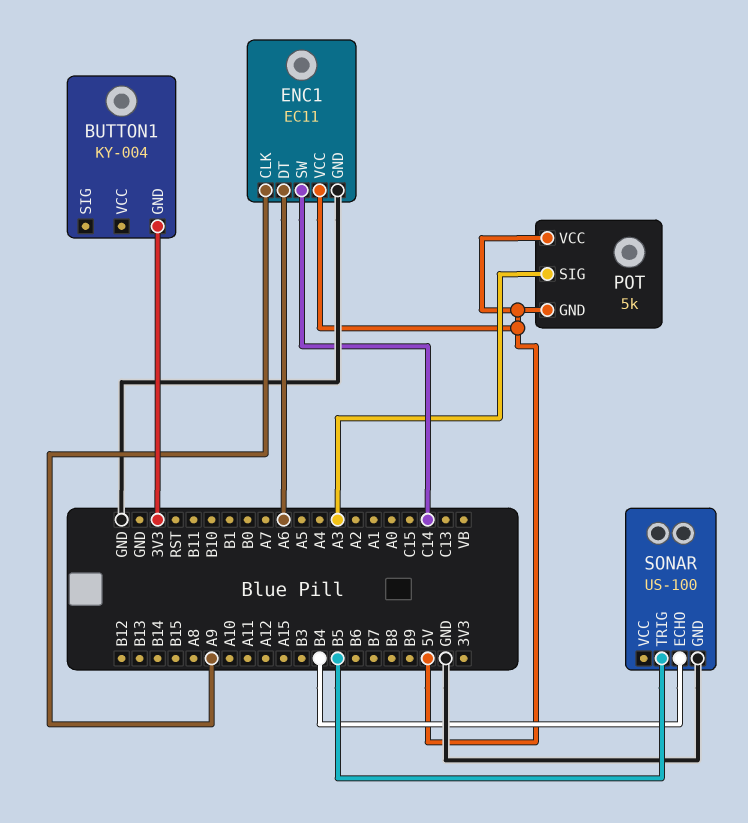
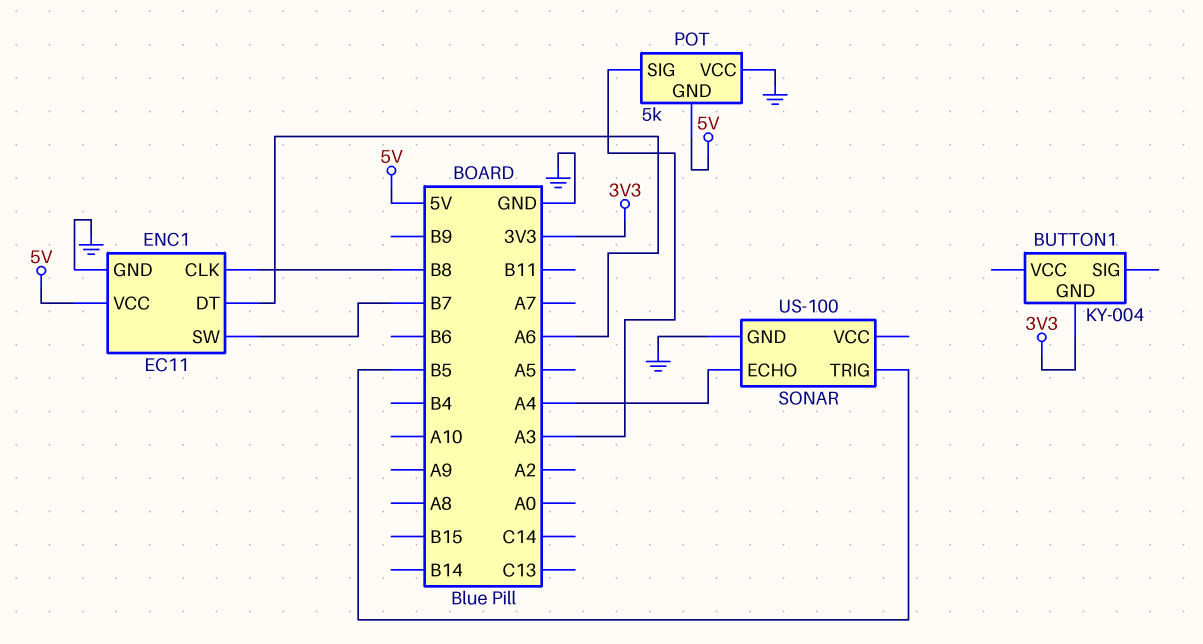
ENC1 pin CLK: A9 -> B8
ENC1 pin SW: C14 -> B7
POT pin VCC: 5V -> GND
SONAR pin ECHO: B4 -> A4

